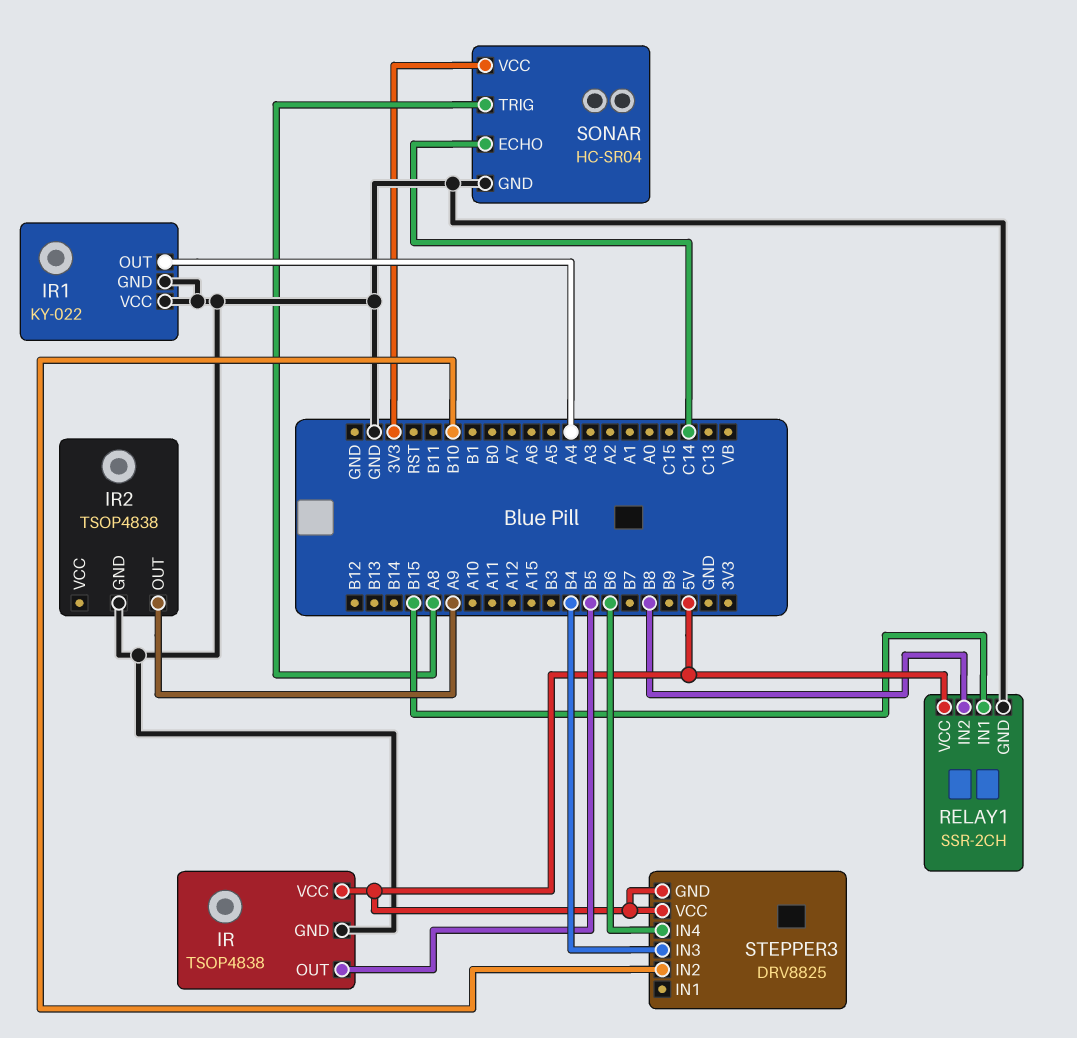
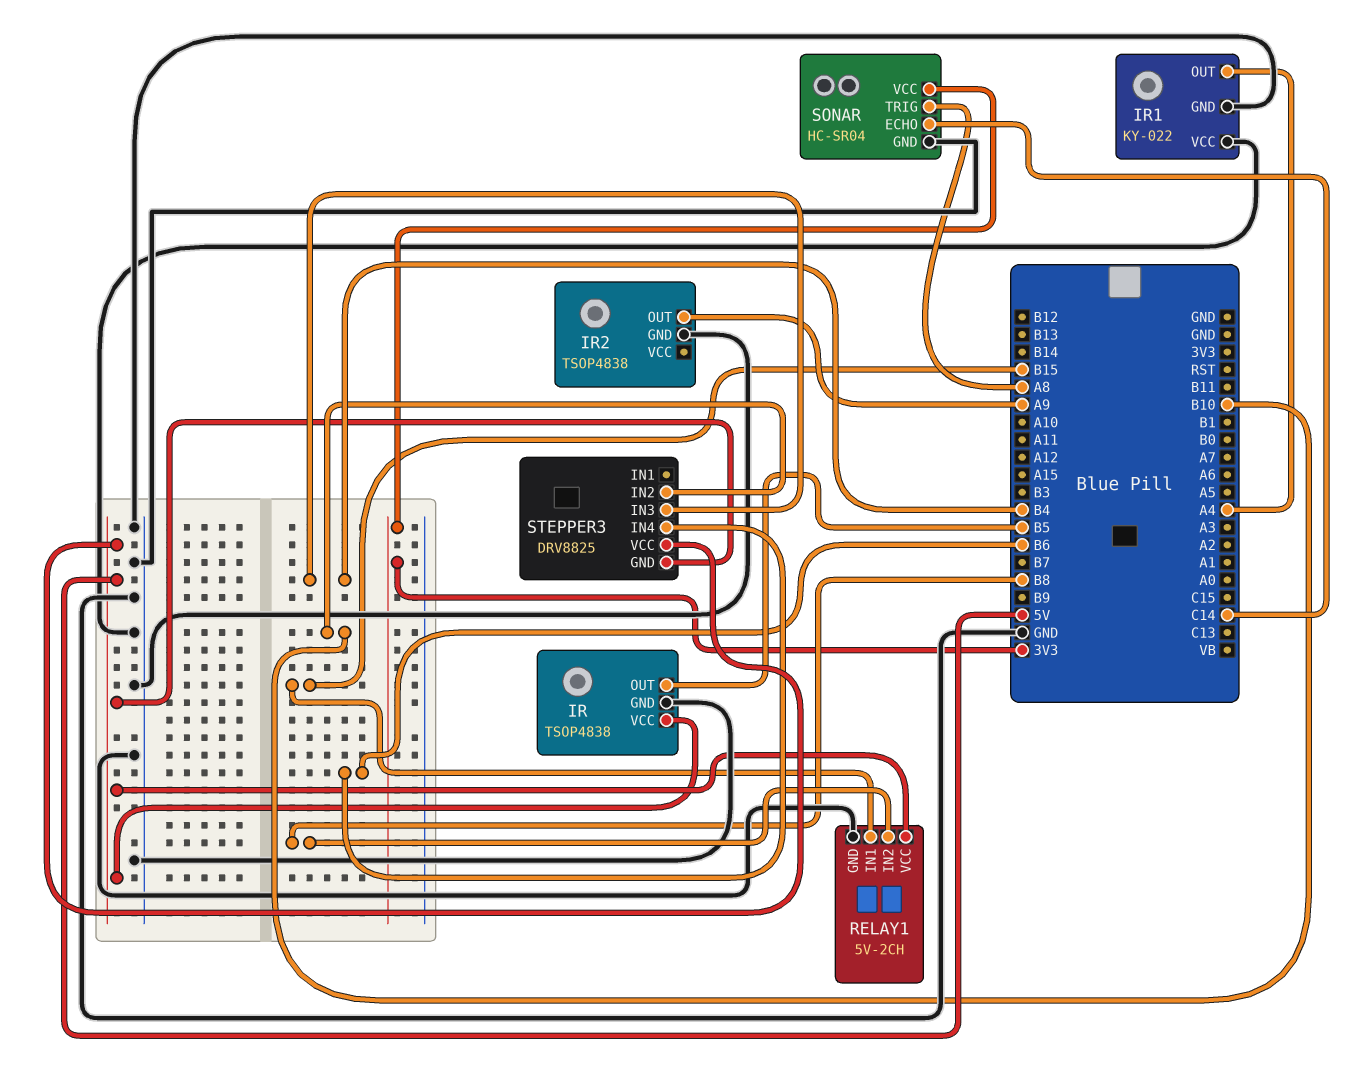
RELAY1: SSR-2CH -> 5V-2CH

